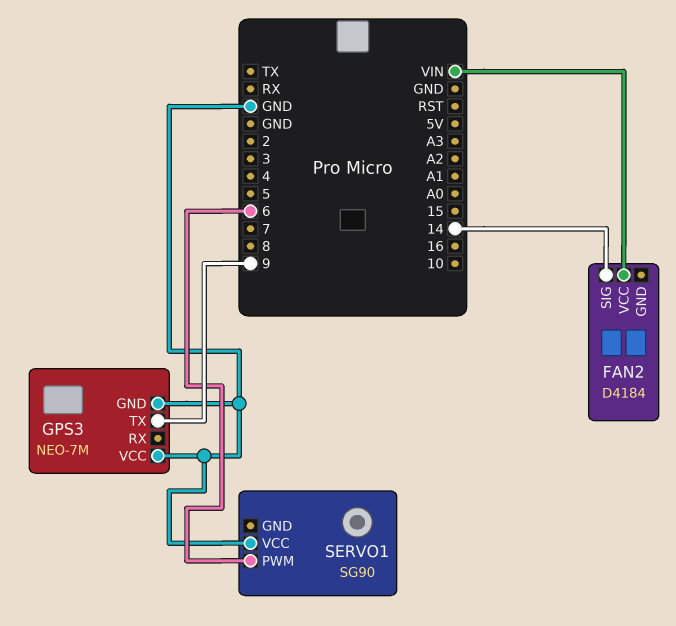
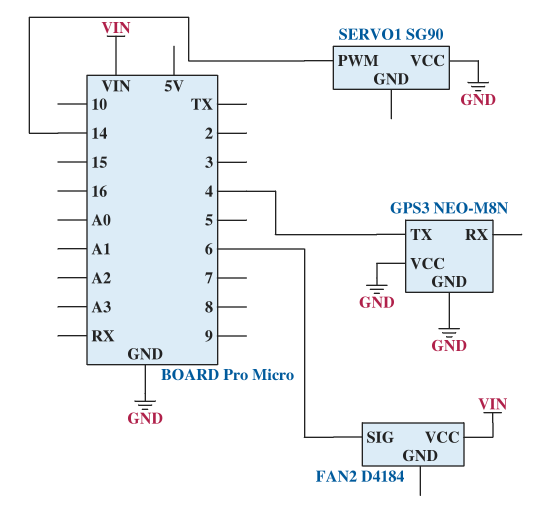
FAN2 pin SIG: 14 -> 6
GPS3: NEO-7M -> NEO-M8N
GPS3 pin TX: 9 -> 4
SERVO1 pin PWM: 6 -> 14

